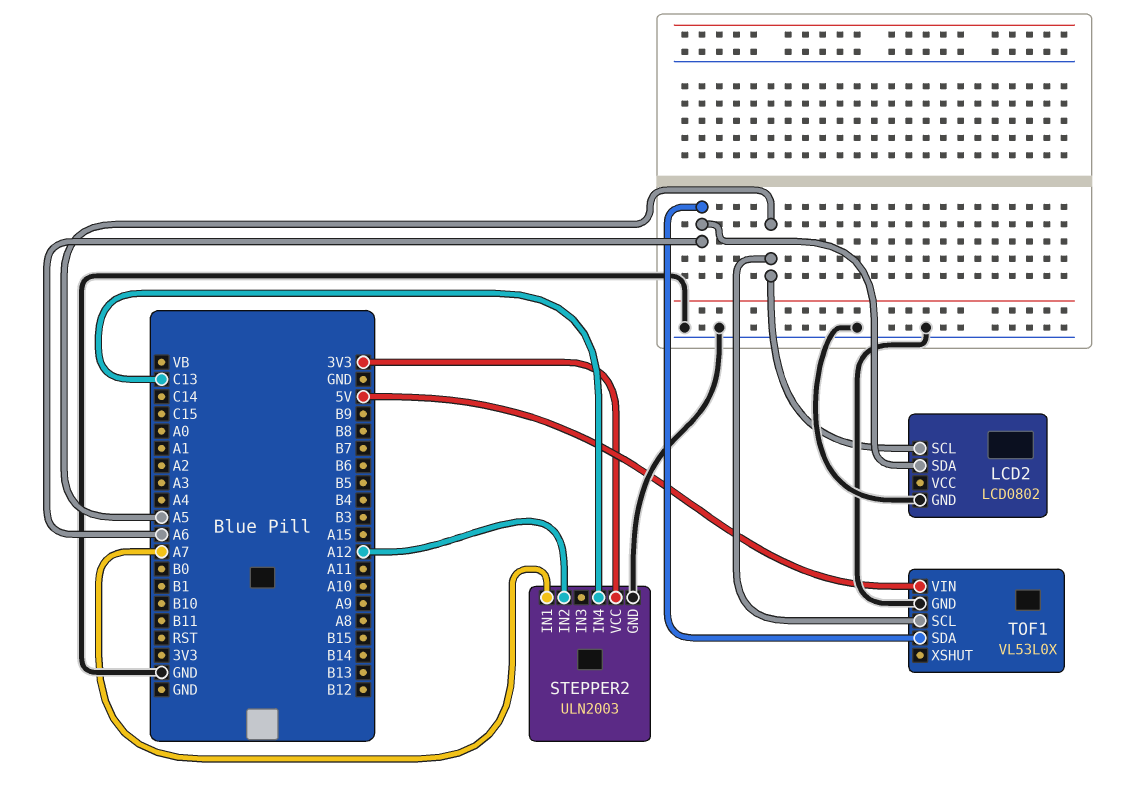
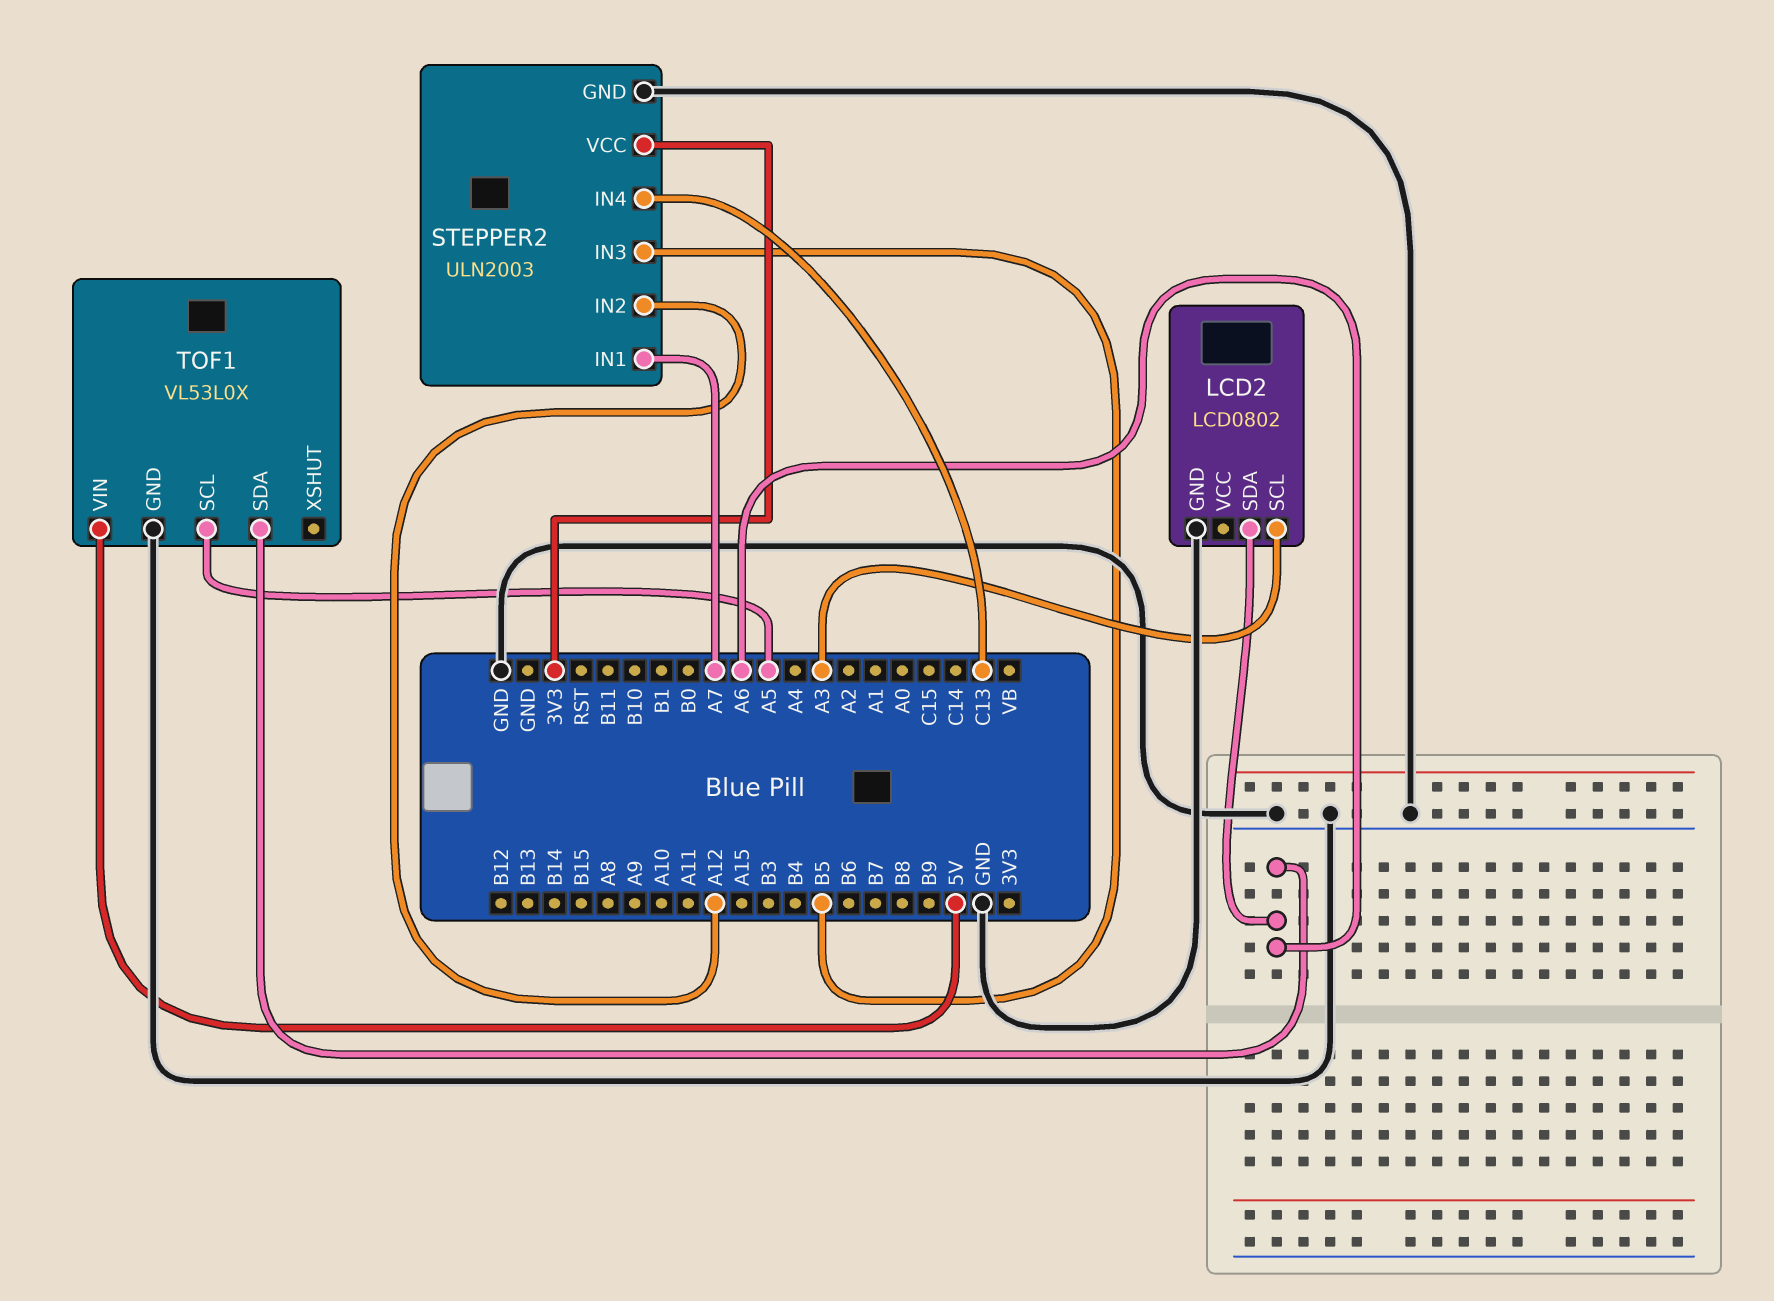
LCD2 pin SCL: A5 -> A3
STEPPER2 pin IN3: none -> B5

